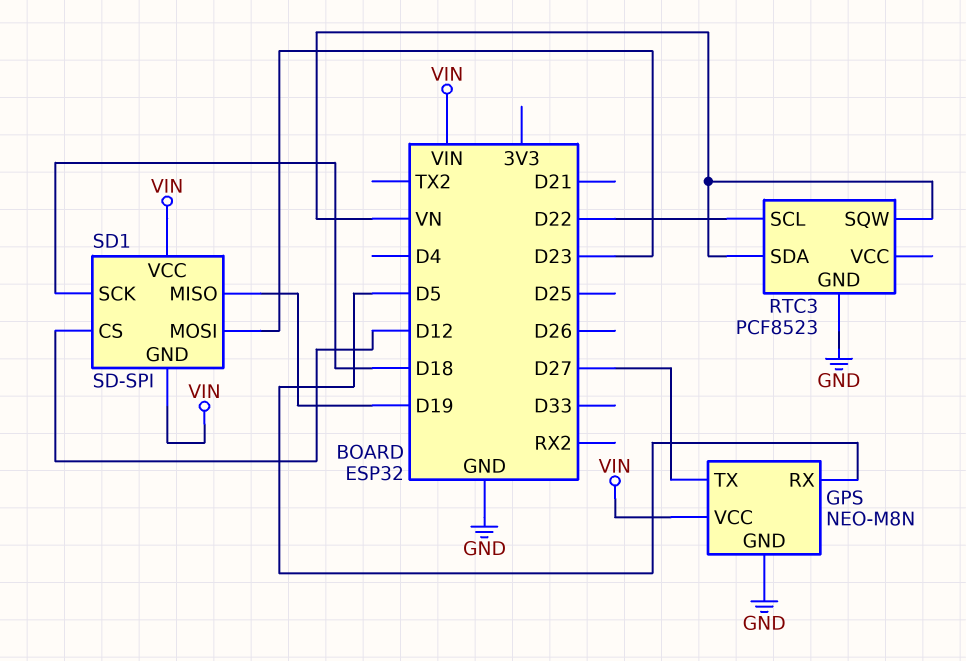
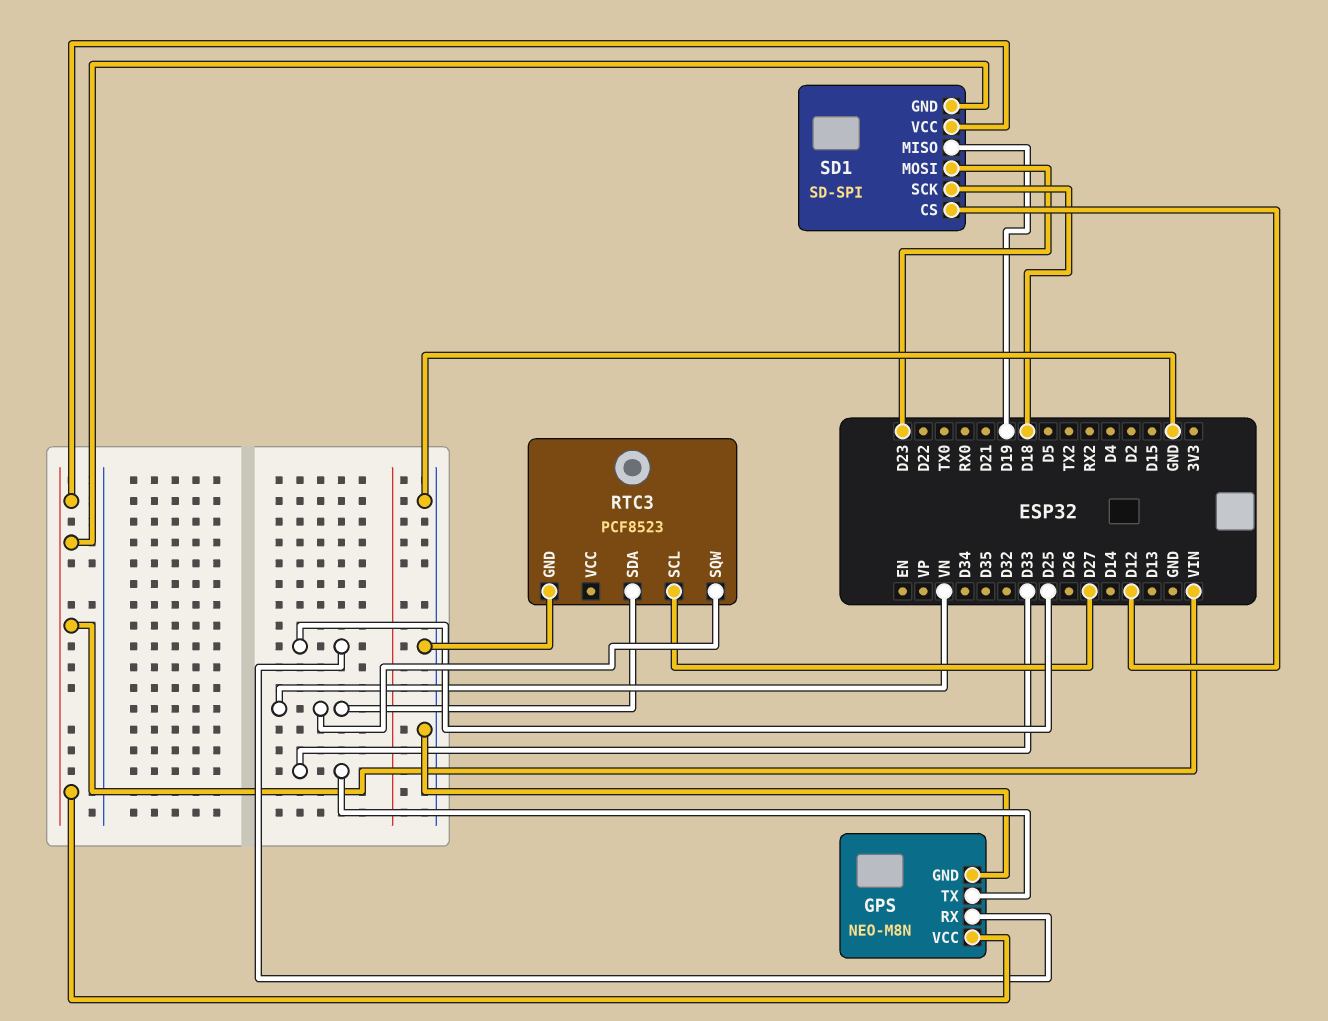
GPS pin RX: D5 -> D25
GPS pin TX: D27 -> D33
RTC3 pin SCL: D22 -> D27

